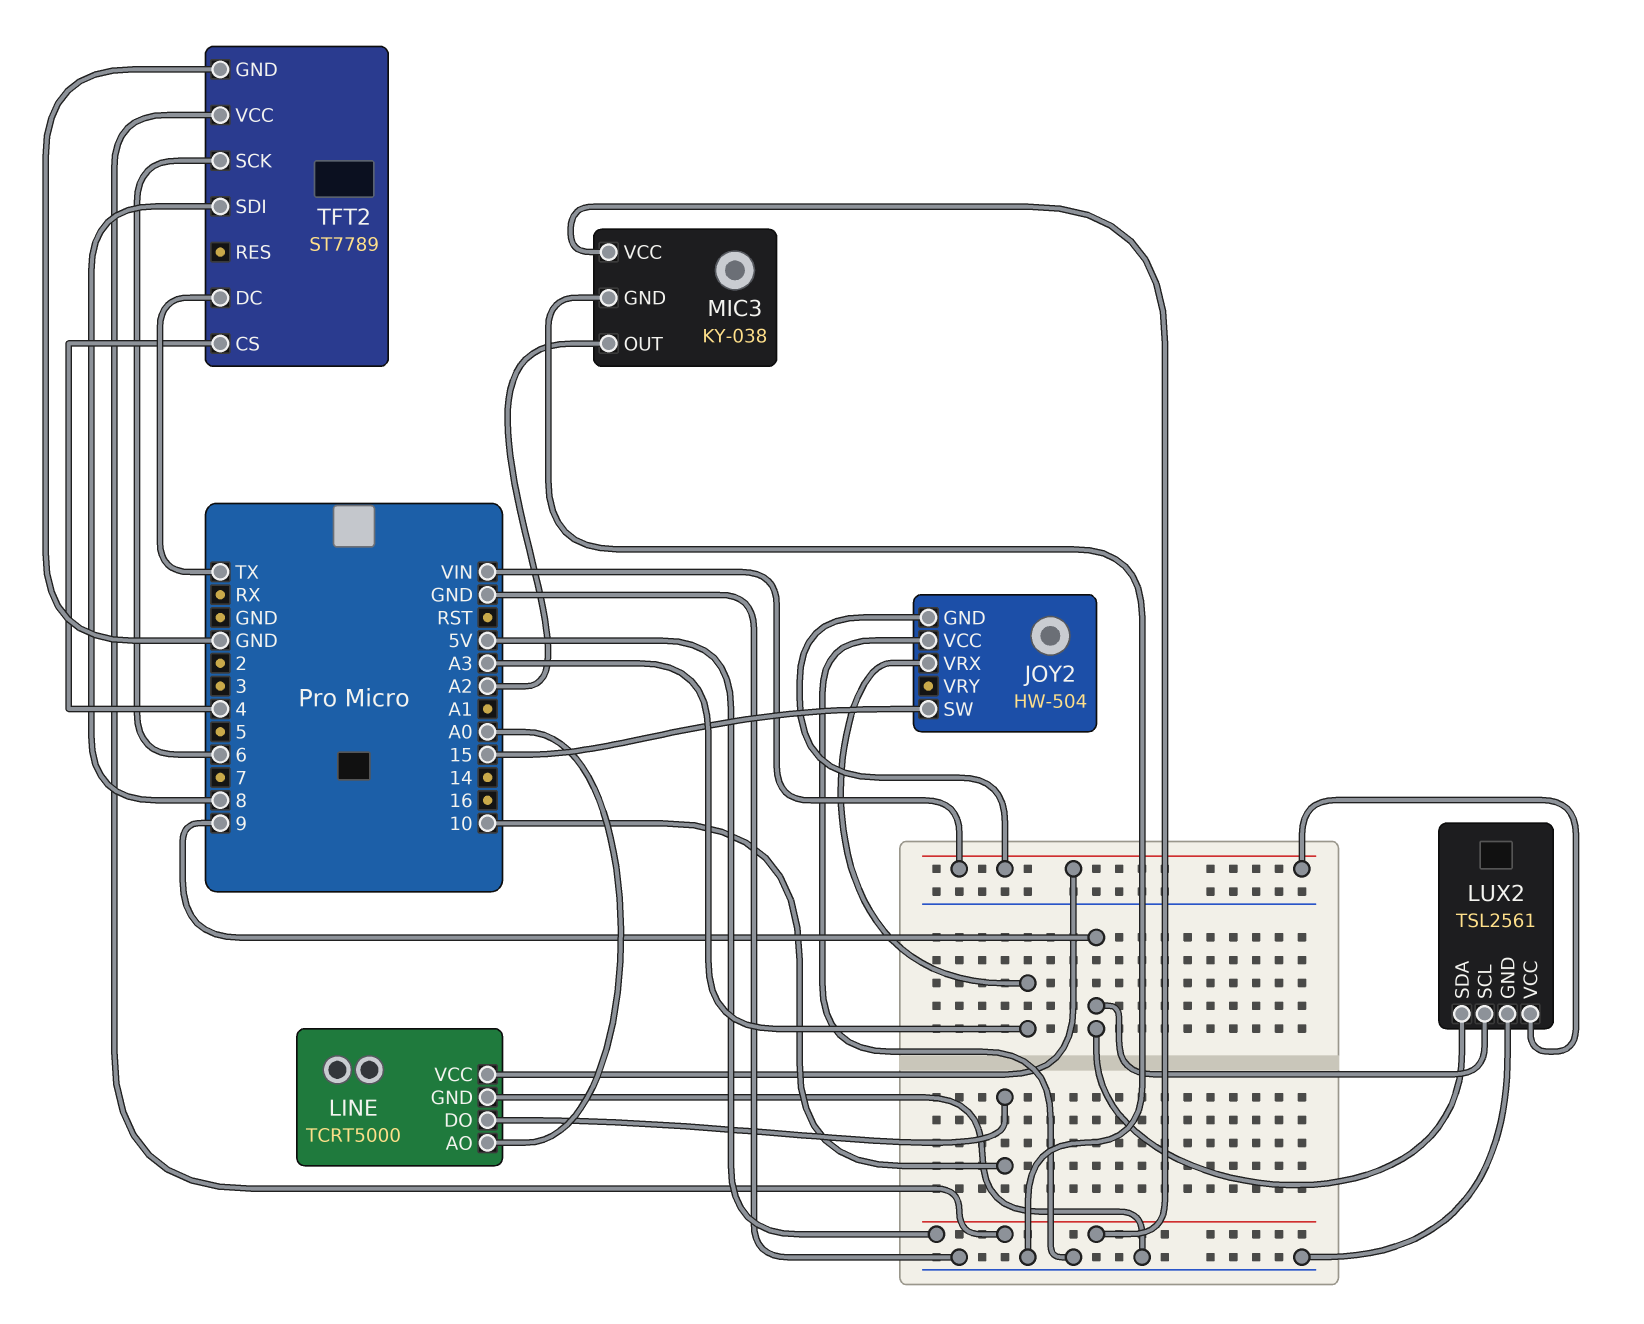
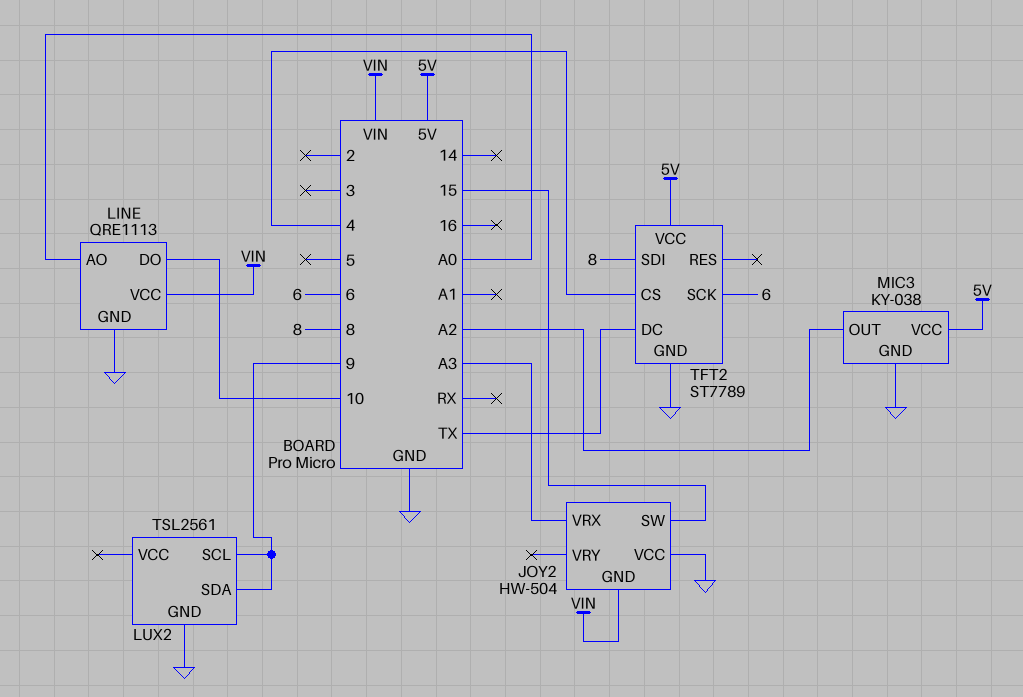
LINE: TCRT5000 -> QRE1113
LUX2 pin VCC: VIN -> none

